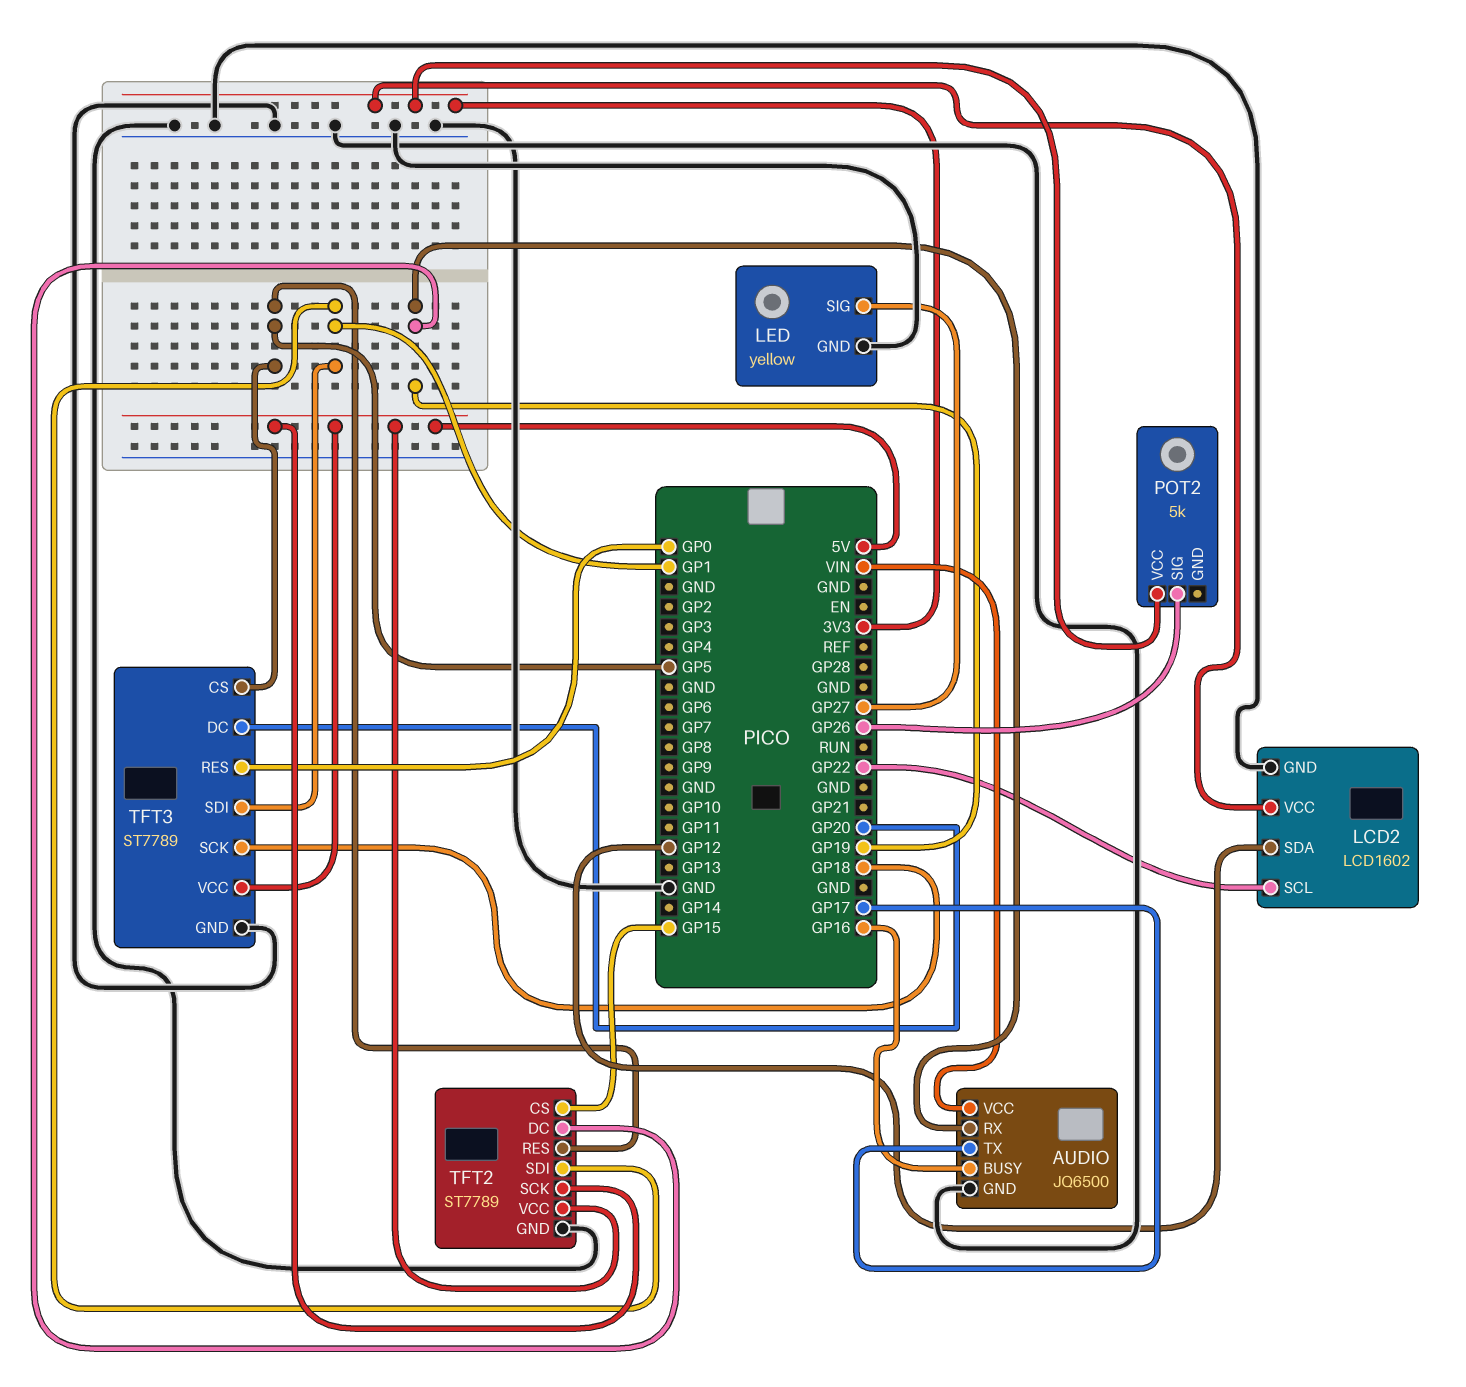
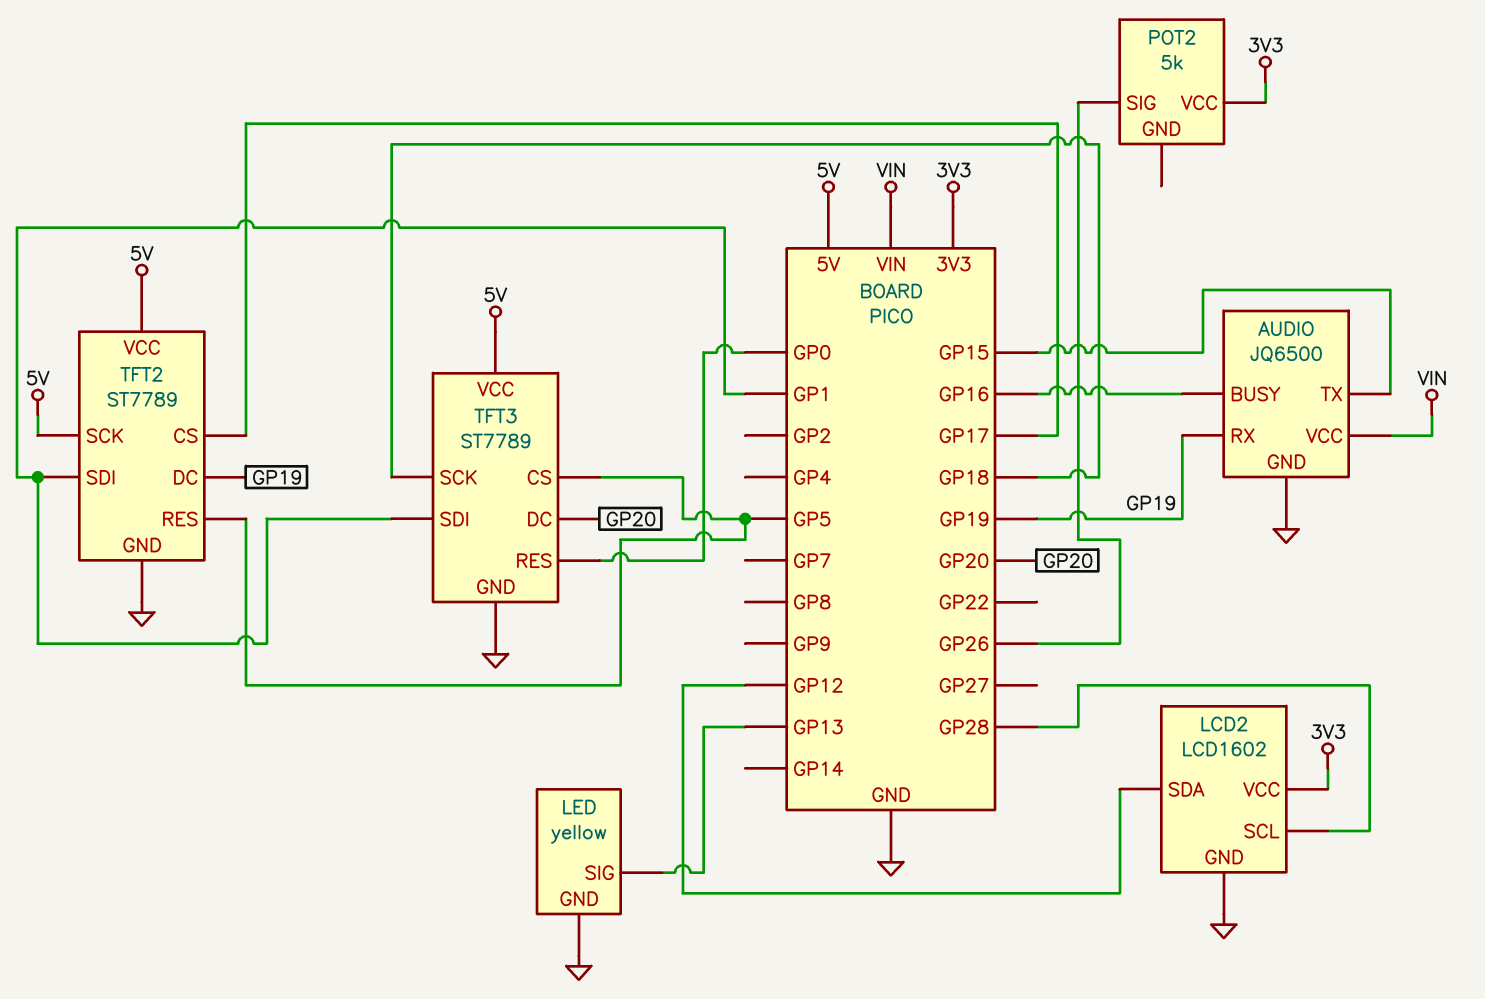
AUDIO pin TX: GP17 -> GP15
LCD2 pin SCL: GP22 -> GP28
LED pin SIG: GP27 -> GP13
TFT2 pin CS: GP15 -> GP17

